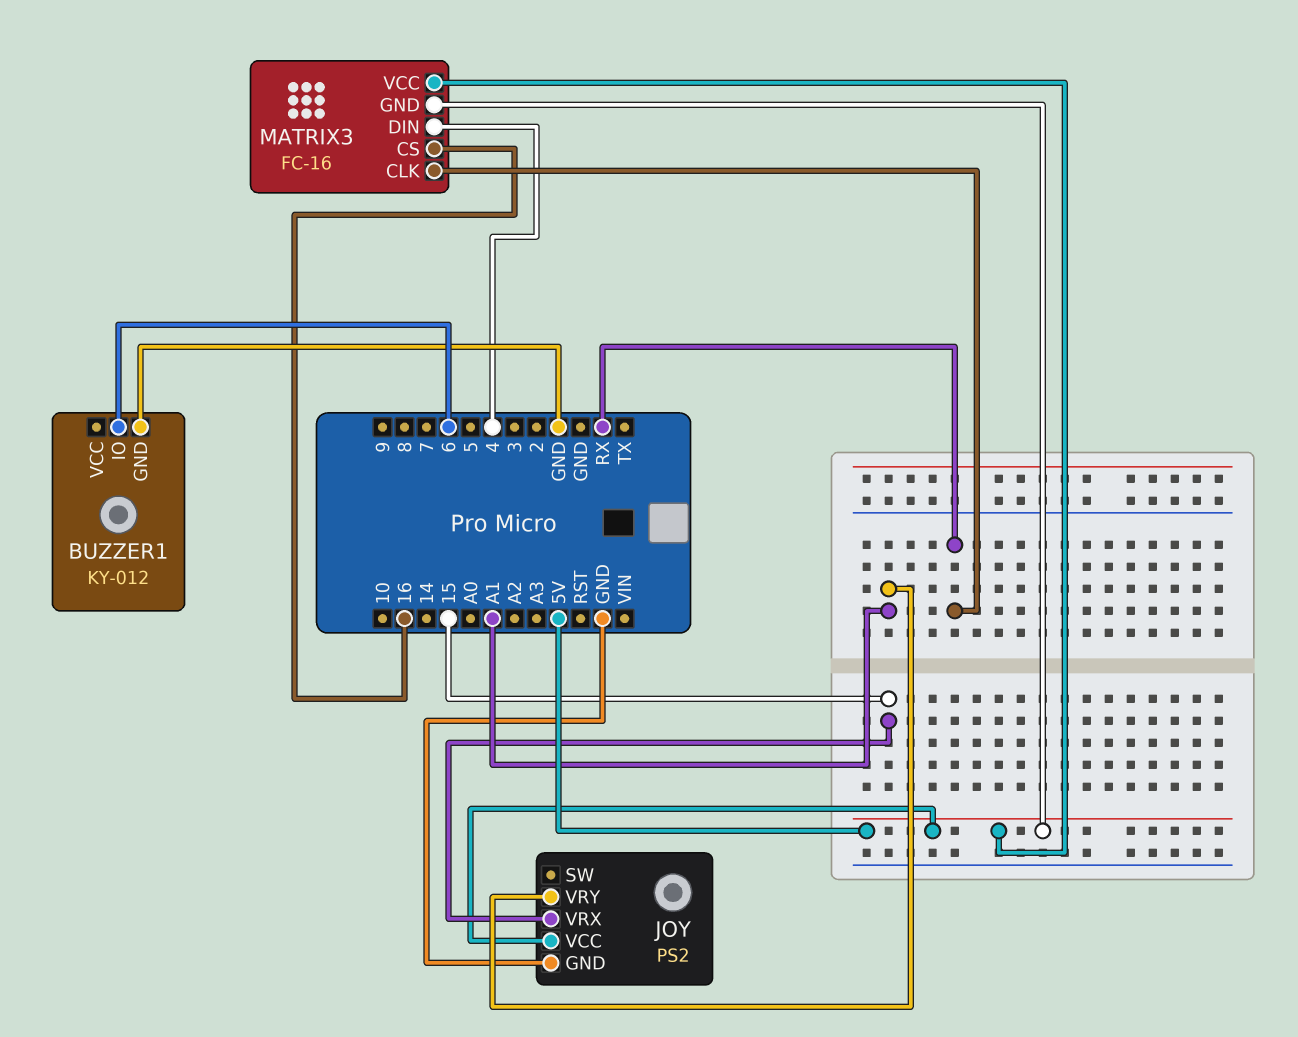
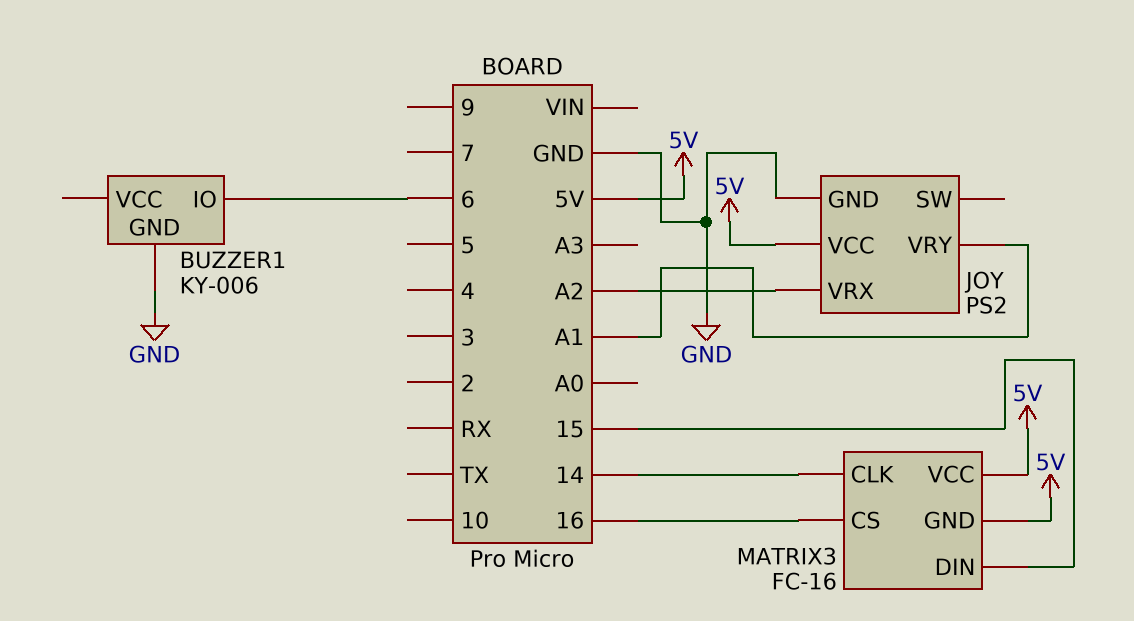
BUZZER1: KY-012 -> KY-006
JOY pin VRX: 15 -> A2
MATRIX3 pin CLK: RX -> 14
MATRIX3 pin DIN: 4 -> 15

